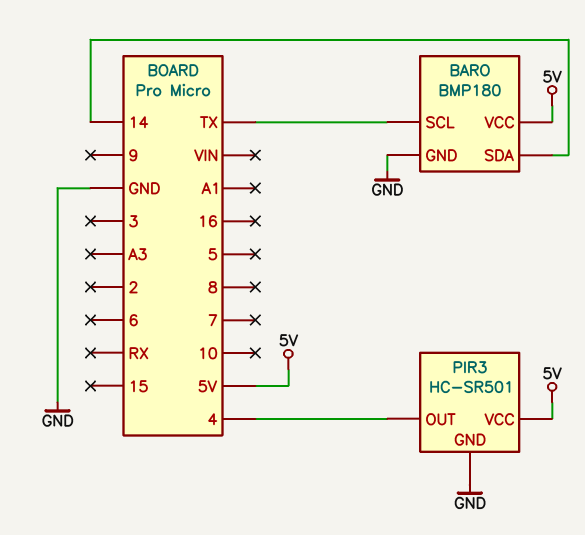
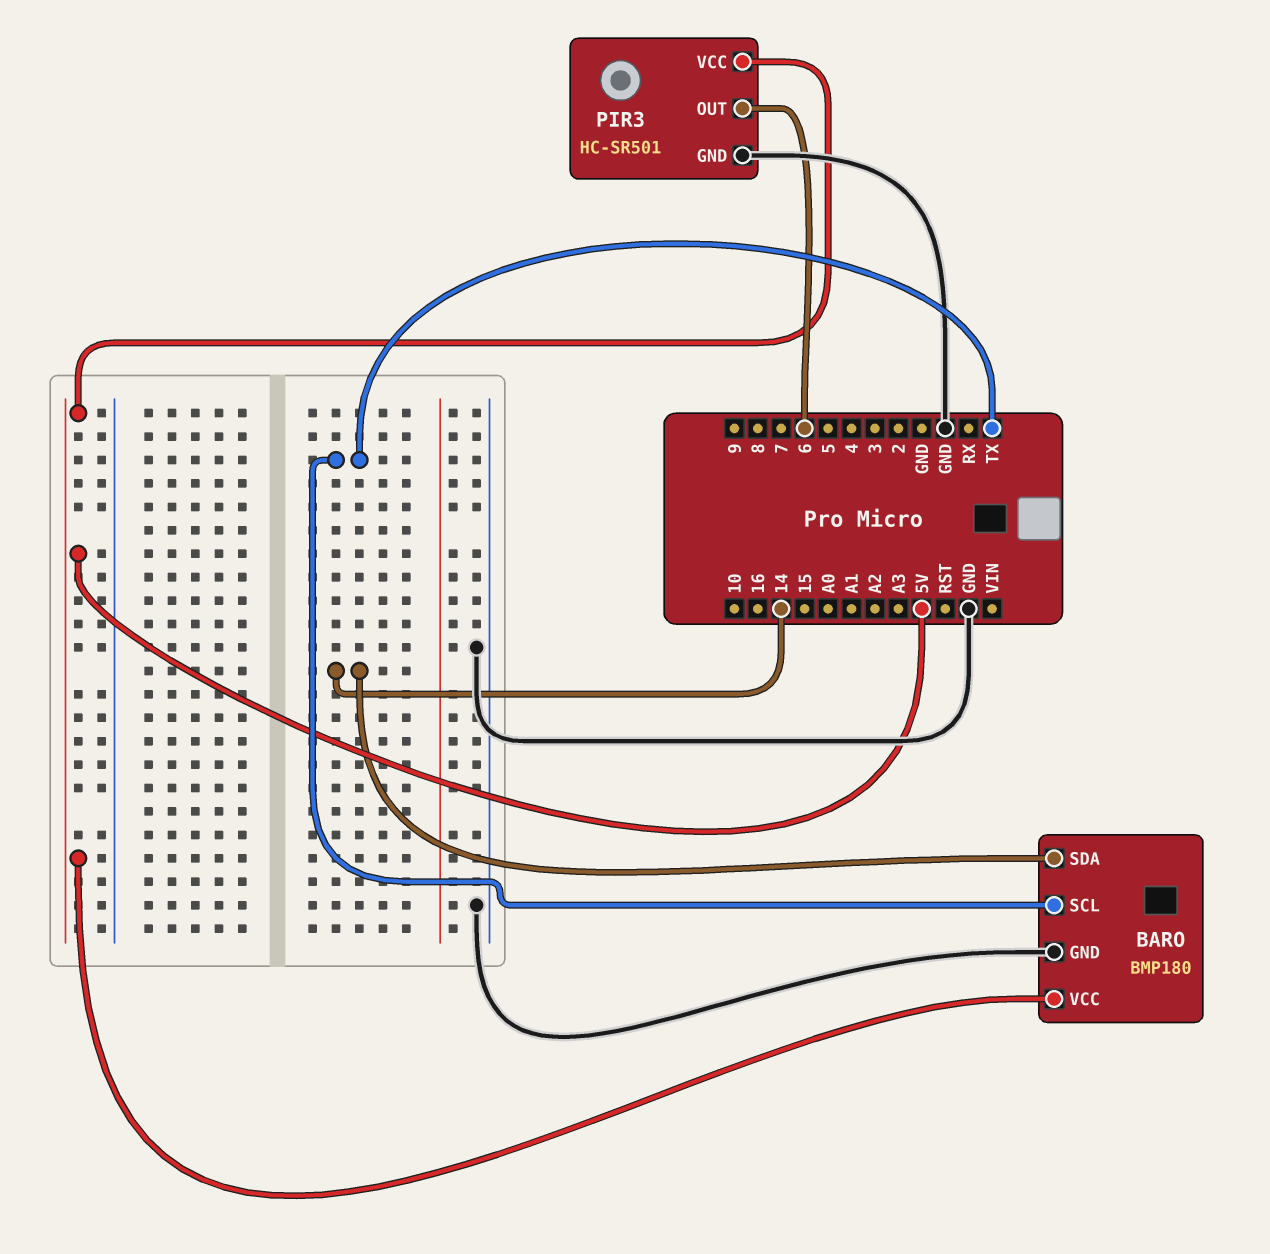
PIR3 pin OUT: 4 -> 6

